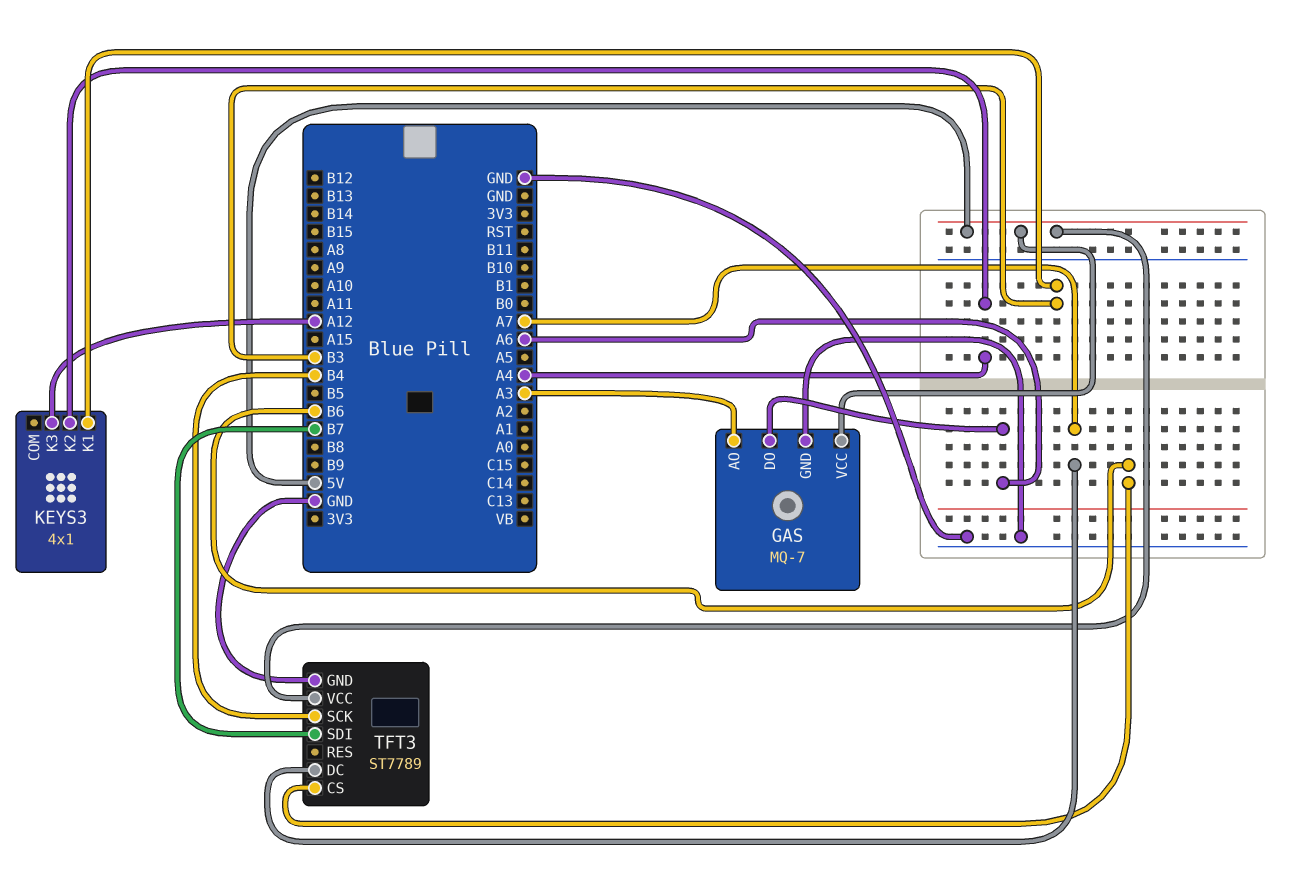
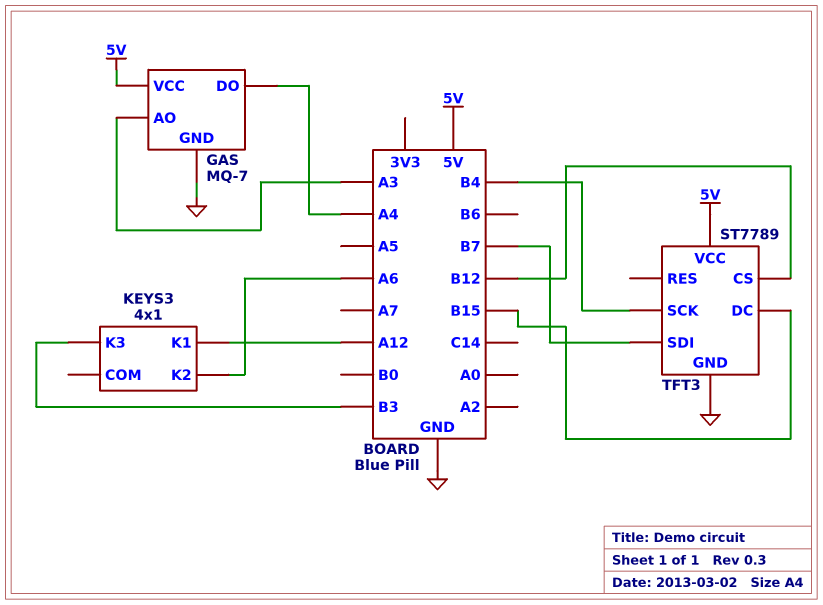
GAS pin DO: A6 -> A4
KEYS3 pin K1: B3 -> A12
KEYS3 pin K2: A4 -> A6
KEYS3 pin K3: A12 -> B3
TFT3 pin CS: B6 -> B12
TFT3 pin DC: A7 -> B15

